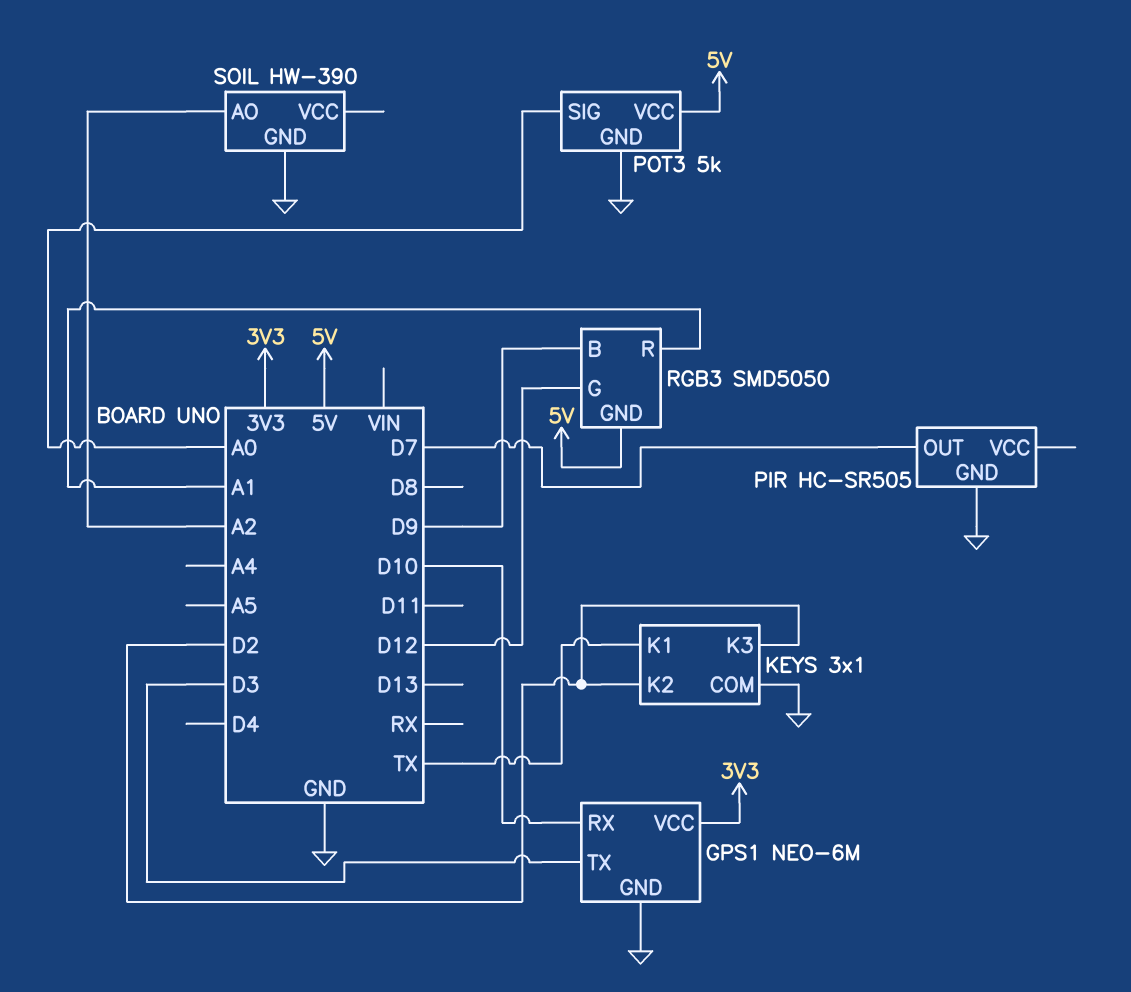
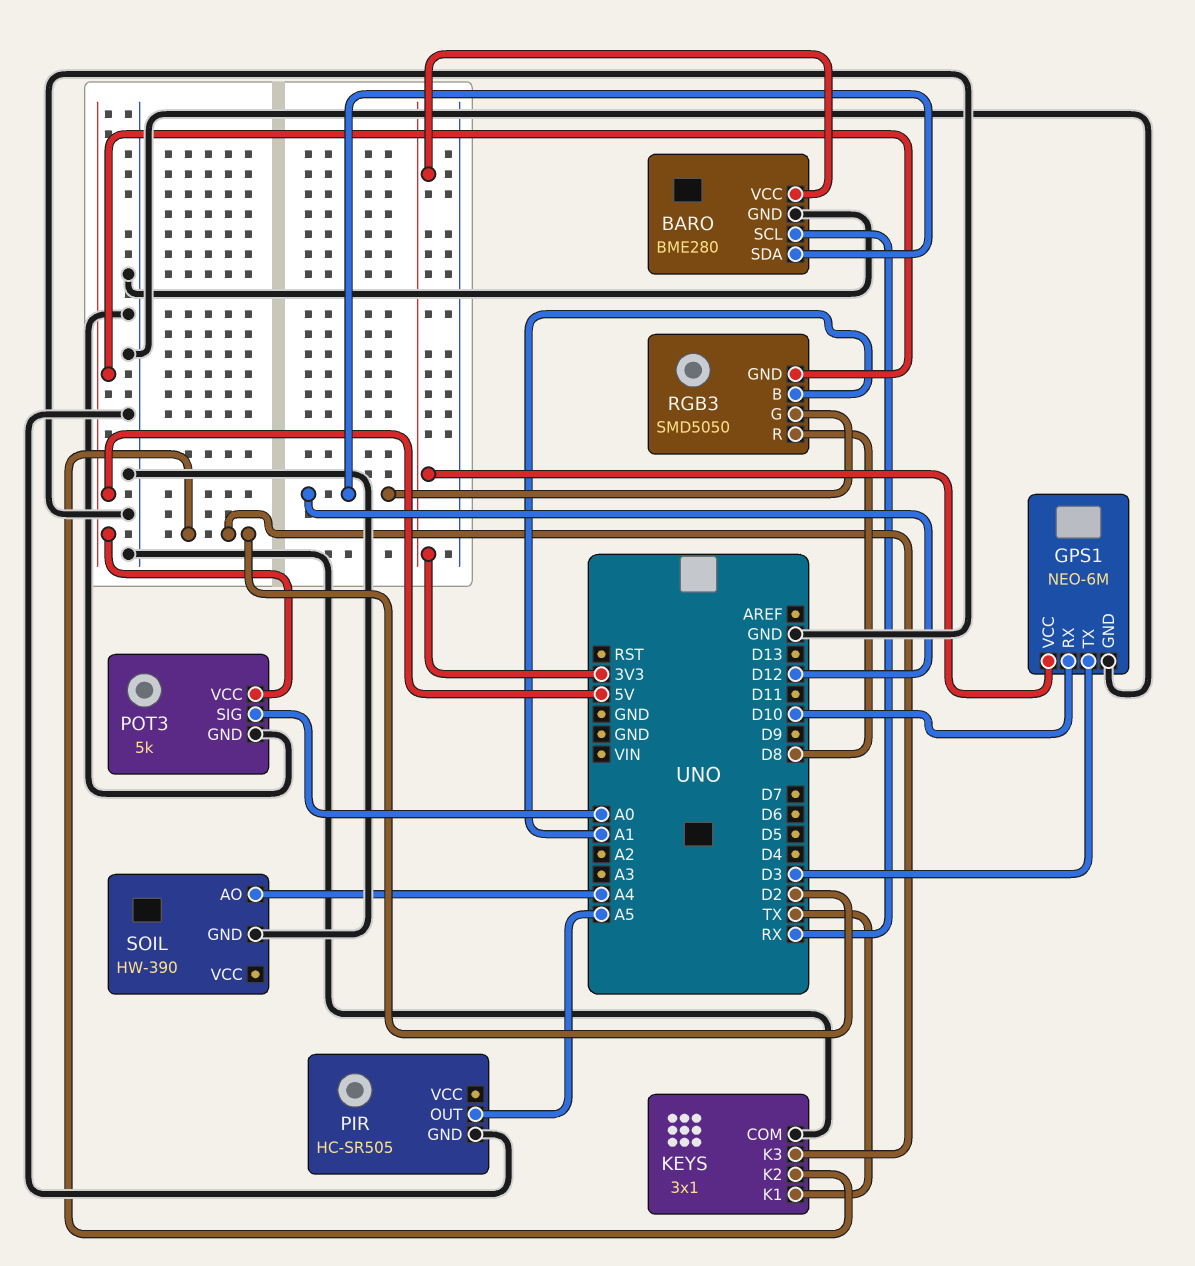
BARO: none -> BME280
BARO pin GND: none -> GND
BARO pin SCL: none -> RX
BARO pin SDA: none -> D12
BARO pin VCC: none -> 3V3
PIR pin OUT: D7 -> A5
RGB3 pin B: D9 -> A1
RGB3 pin R: A1 -> D8
SOIL pin AO: A2 -> A4

